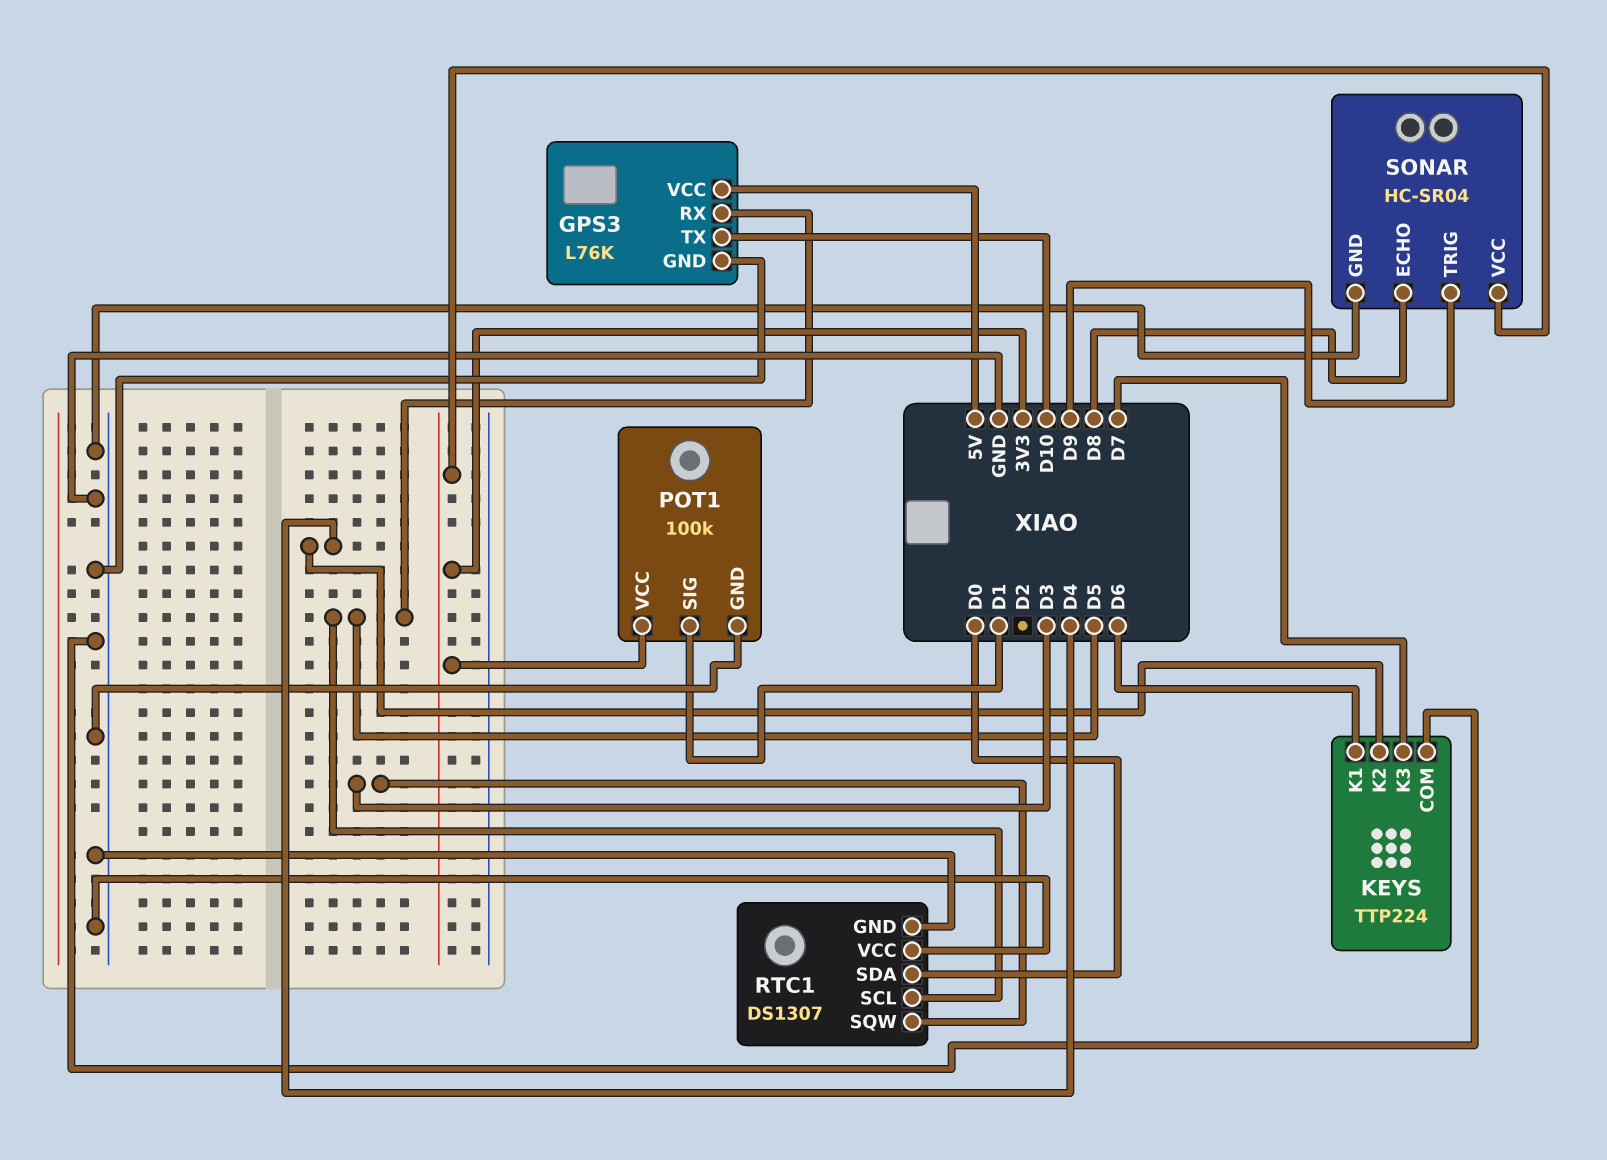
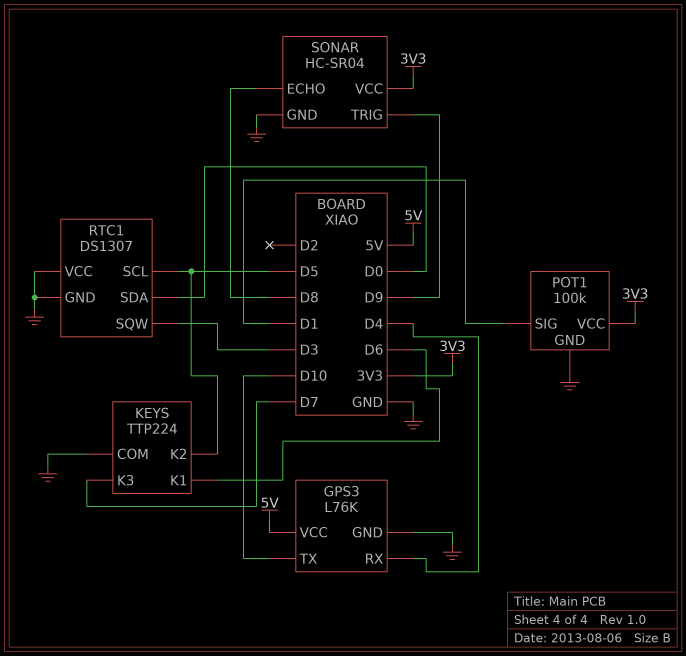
GPS3 pin RX: D5 -> D4
KEYS pin K2: D4 -> D5

